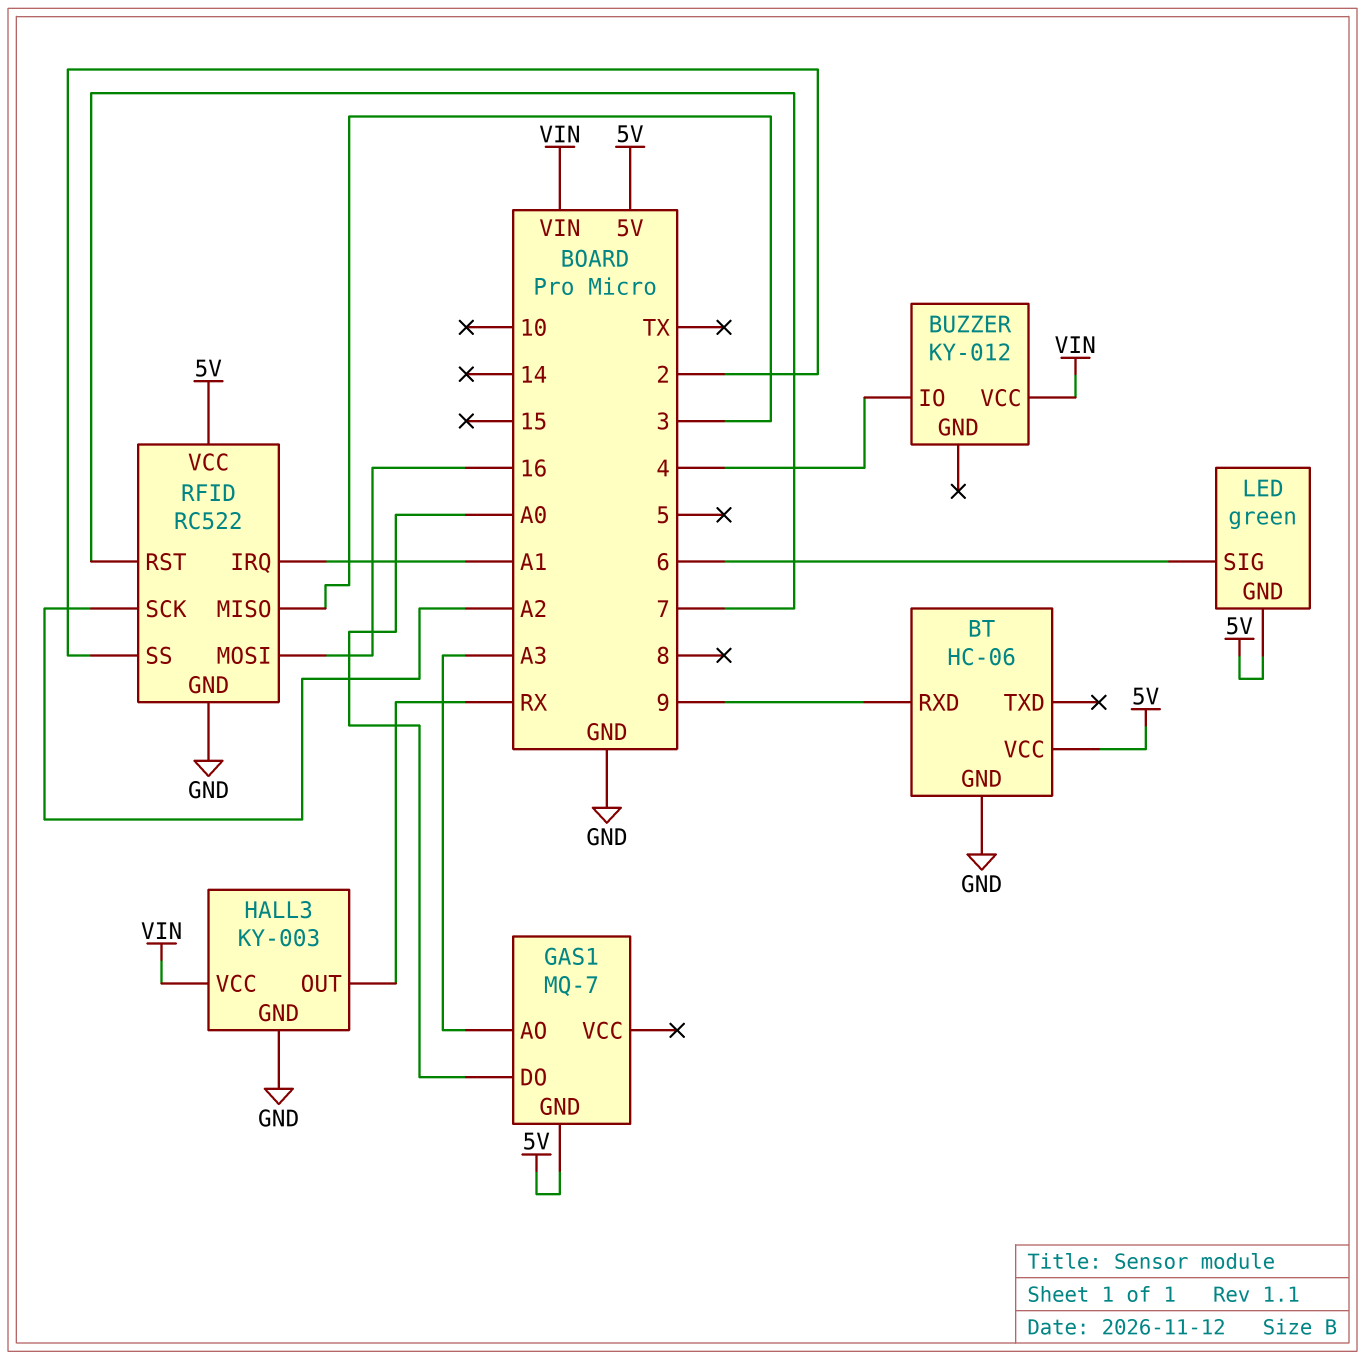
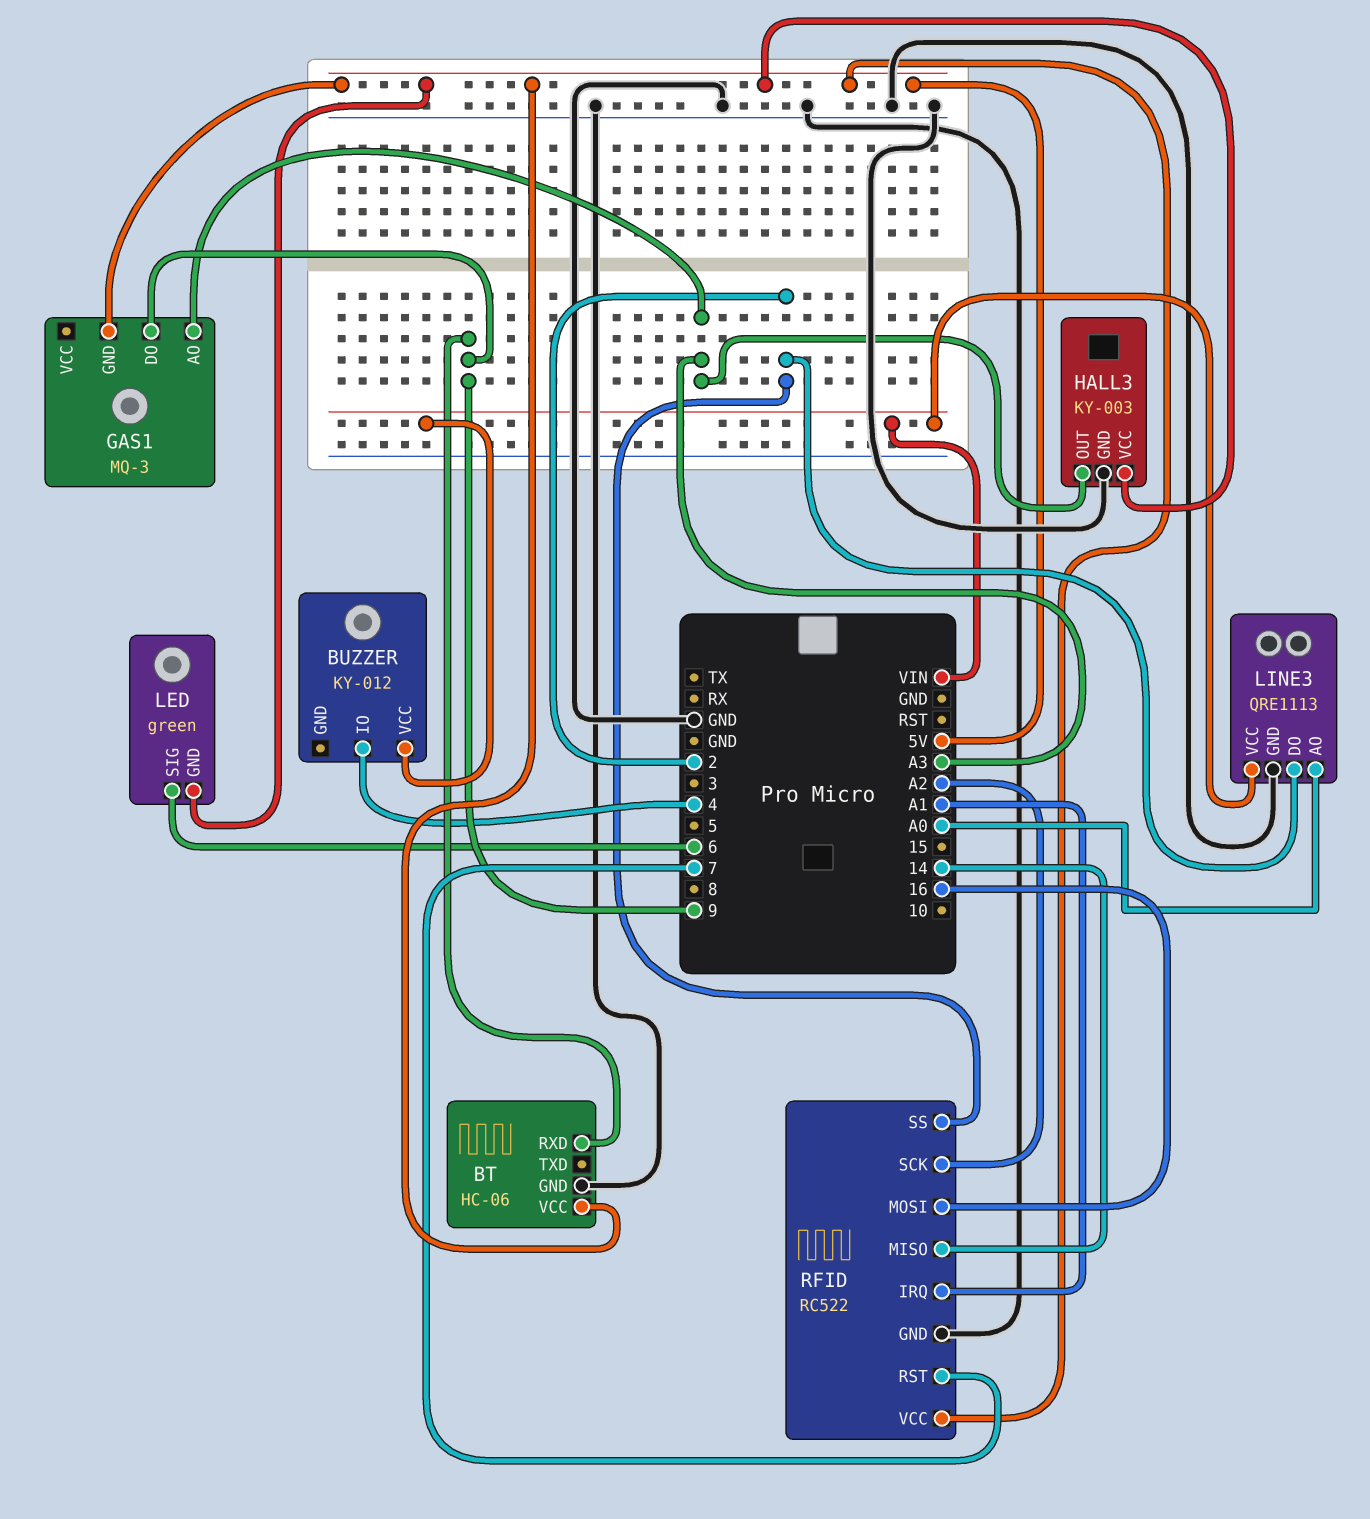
GAS1: MQ-7 -> MQ-3
GAS1 pin DO: A0 -> 9
HALL3 pin OUT: RX -> A3
HALL3 pin VCC: VIN -> 5V
LINE3: none -> QRE1113
LINE3 pin AO: none -> A0
LINE3 pin DO: none -> 2
LINE3 pin GND: none -> GND
LINE3 pin VCC: none -> VIN
RFID pin MISO: 3 -> 14

